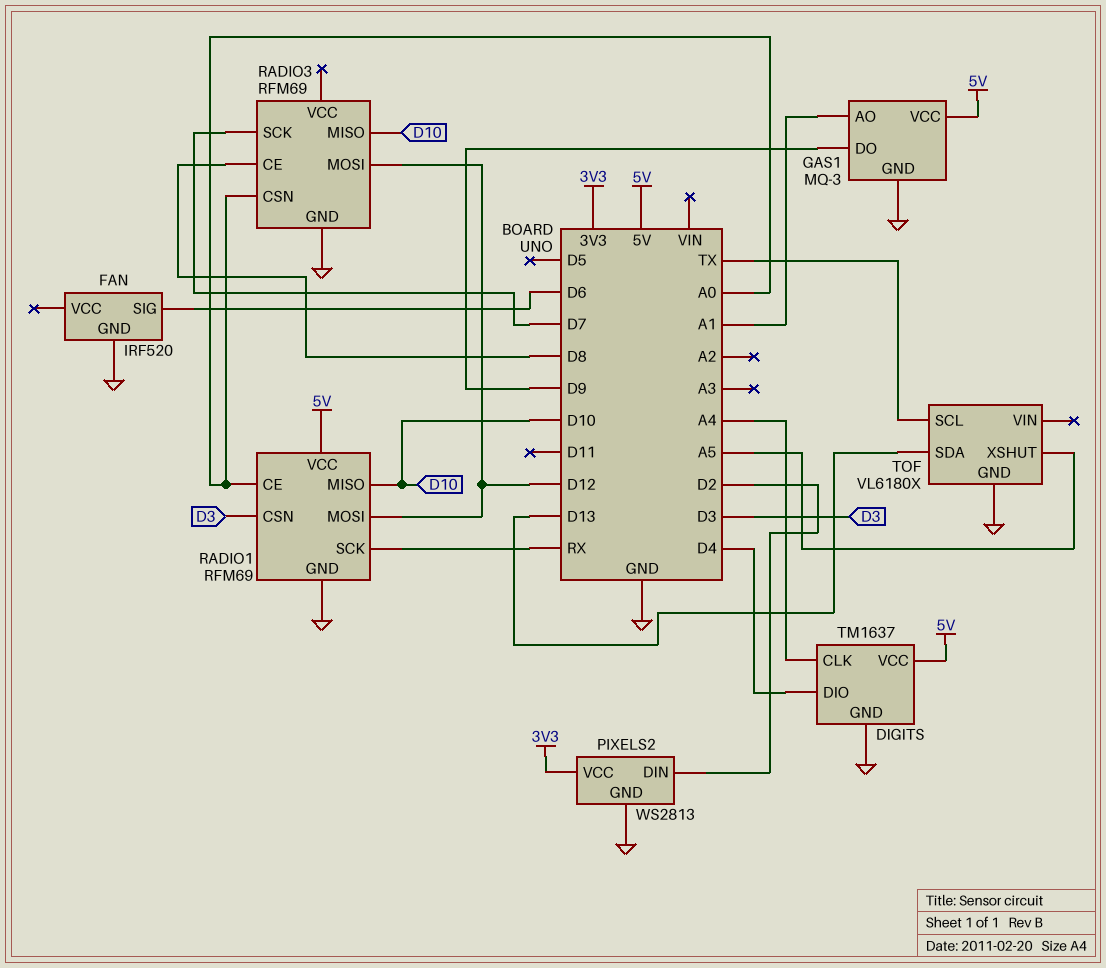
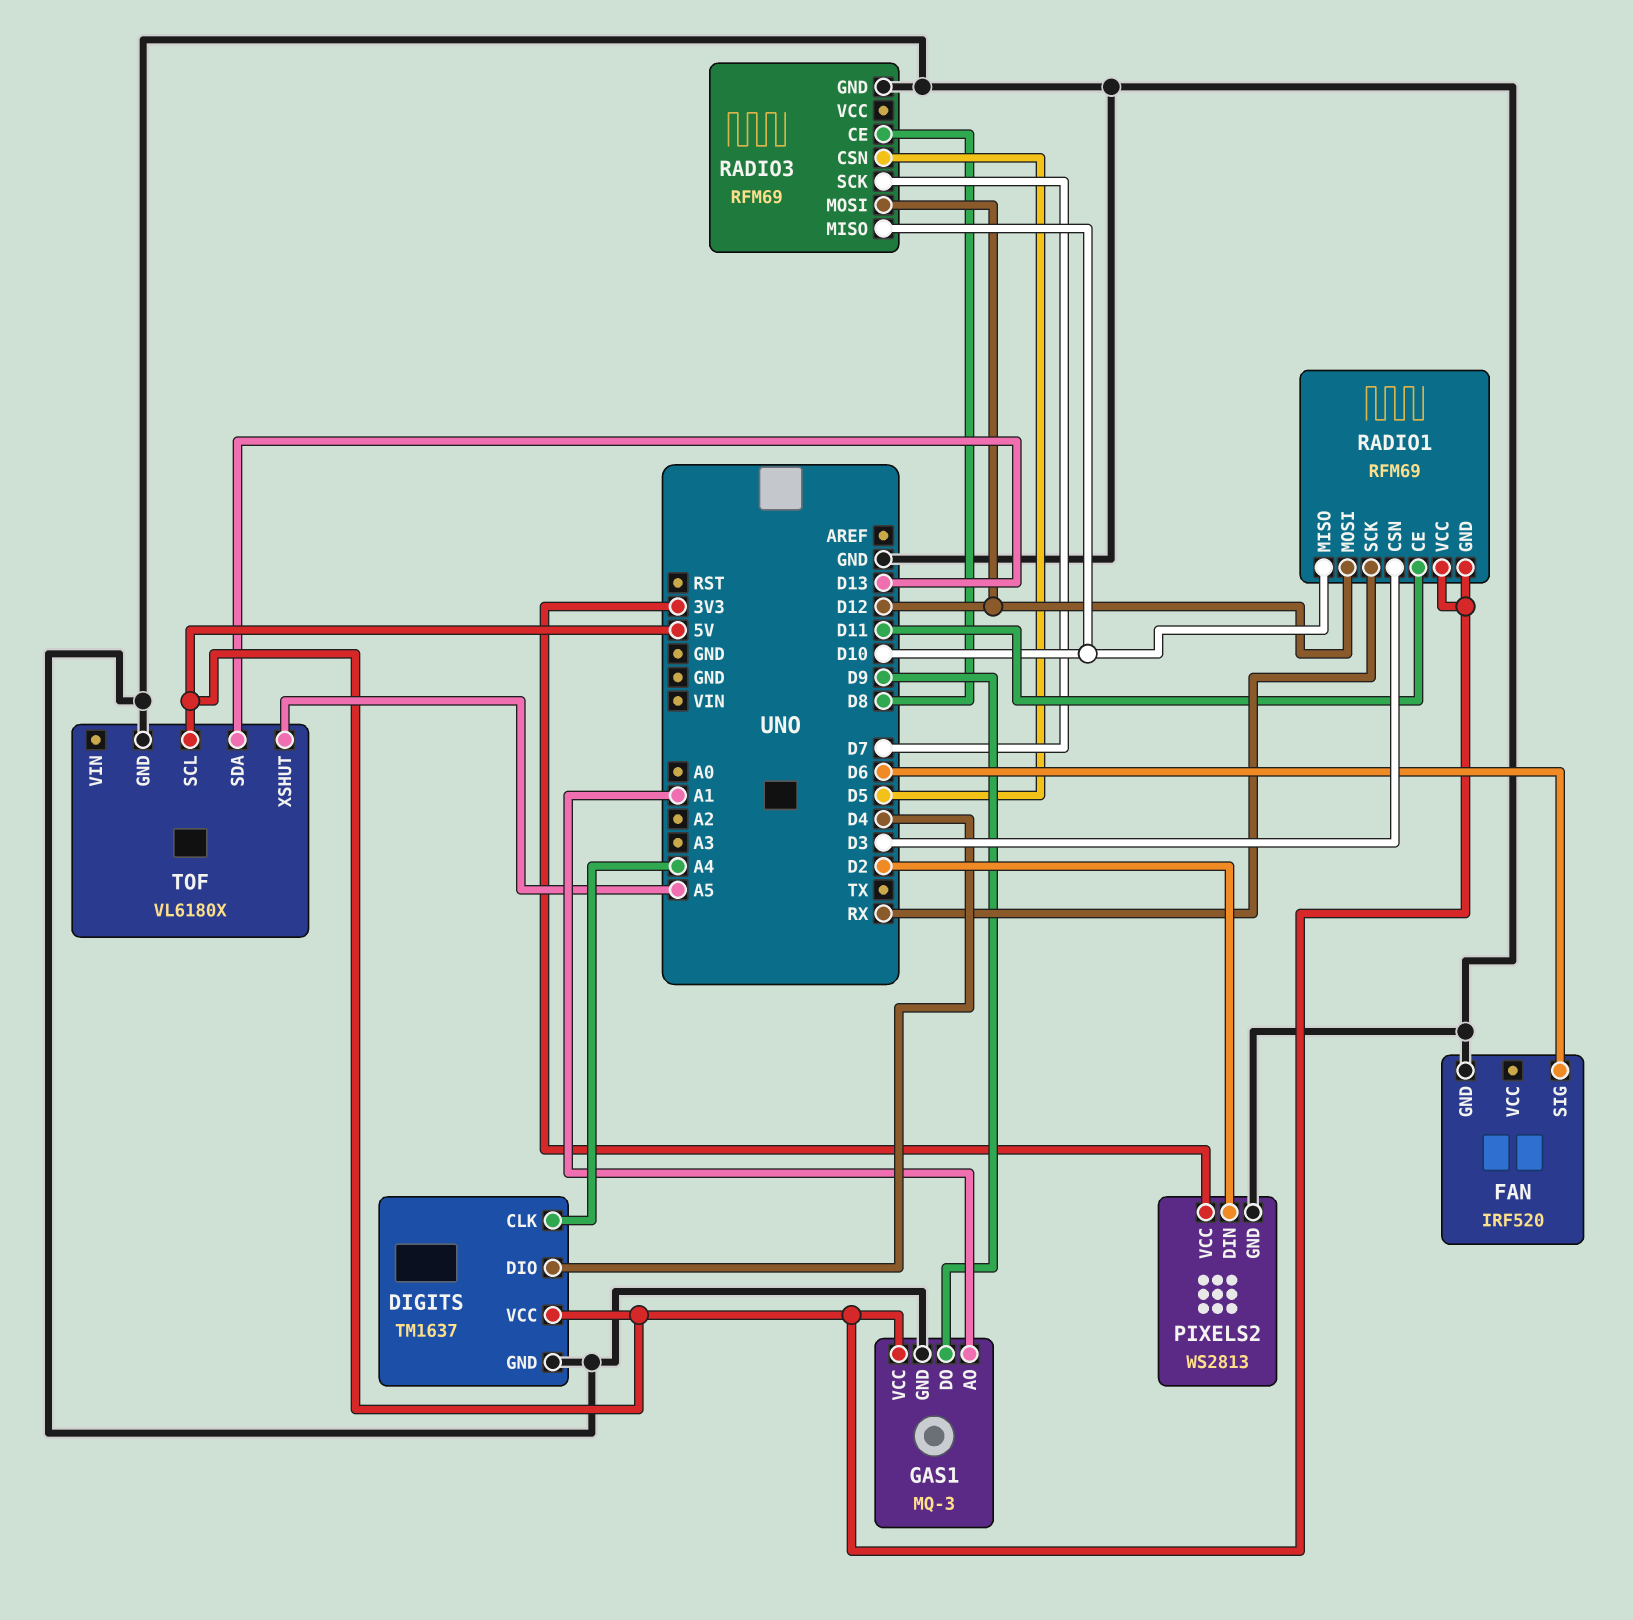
RADIO1 pin CE: A0 -> D11
RADIO1 pin GND: GND -> 5V
RADIO3 pin CSN: A0 -> D5
TOF pin SCL: TX -> 5V

